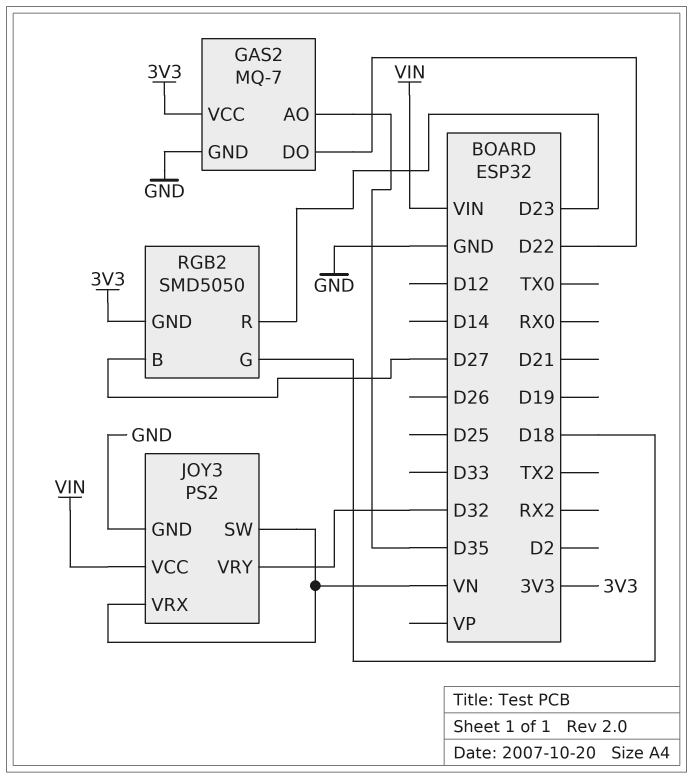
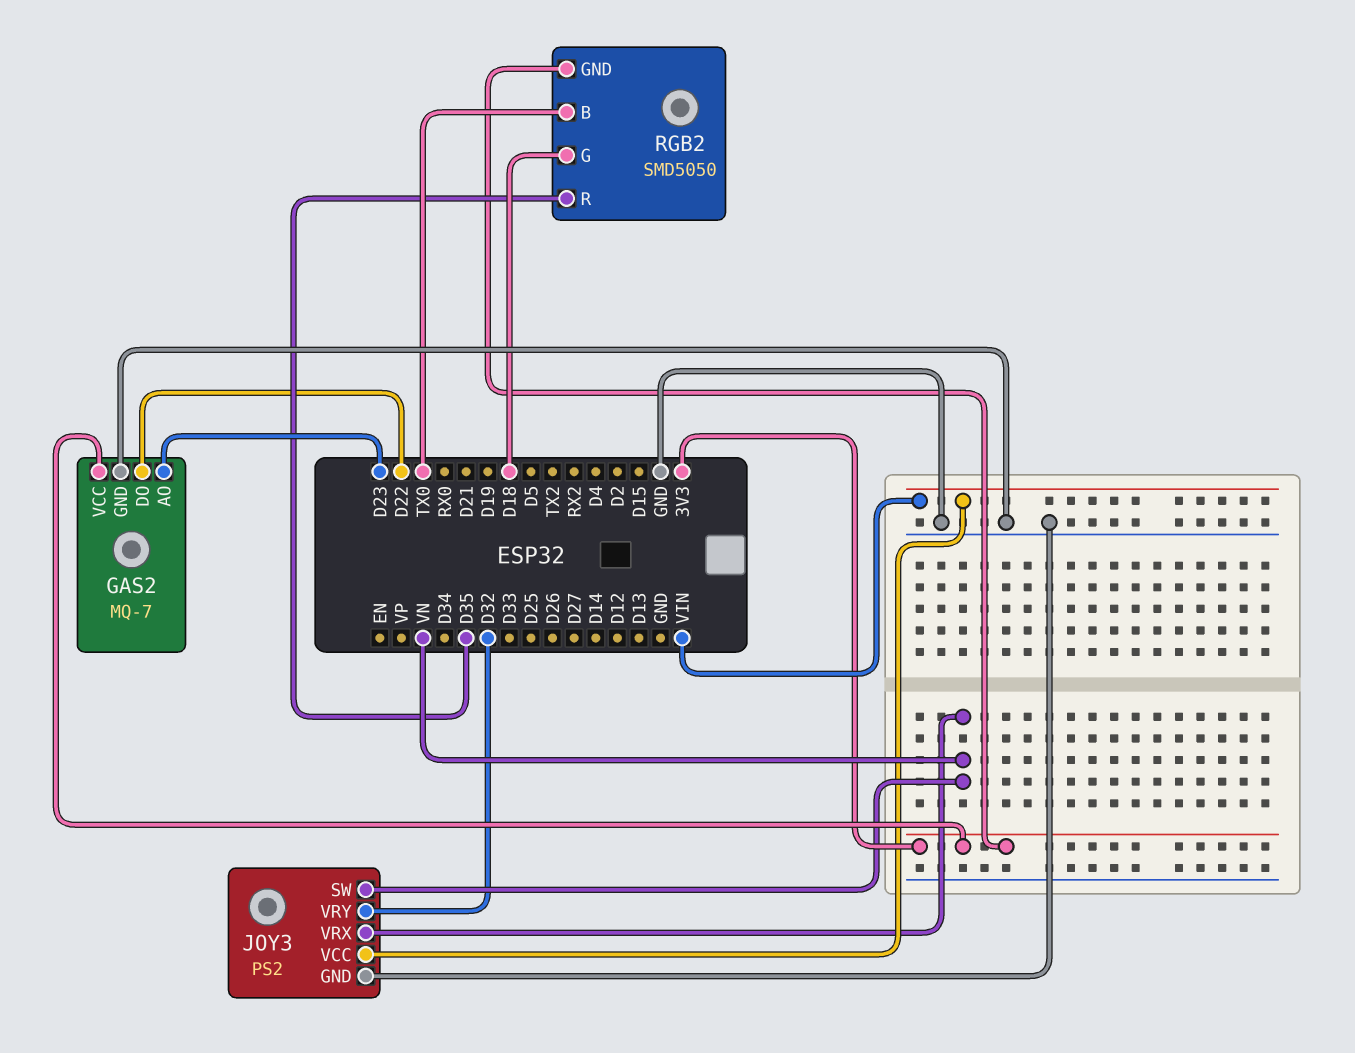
GAS2 pin AO: D35 -> D23
RGB2 pin B: D27 -> TX0
RGB2 pin R: D23 -> D35

